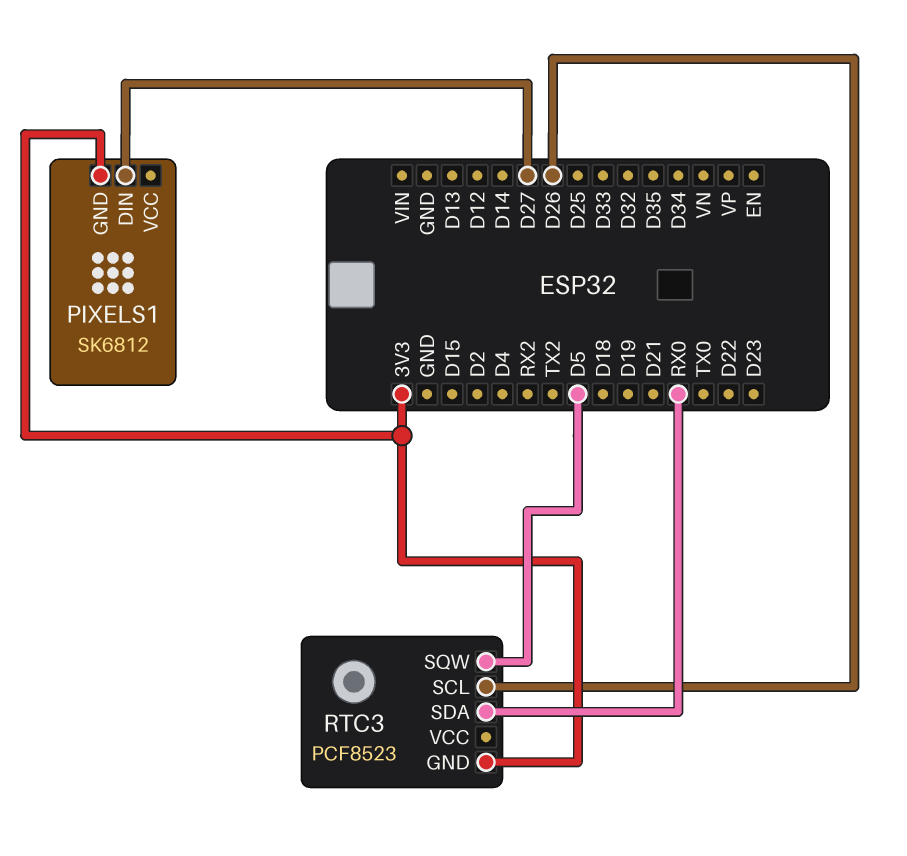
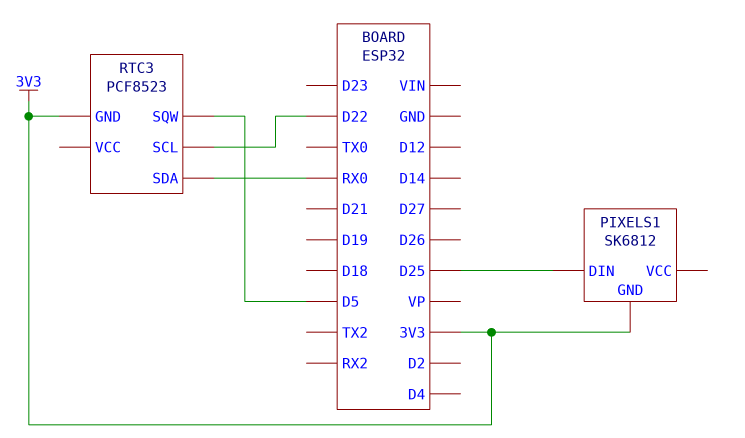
PIXELS1 pin DIN: D27 -> D25
RTC3 pin SCL: D26 -> D22

